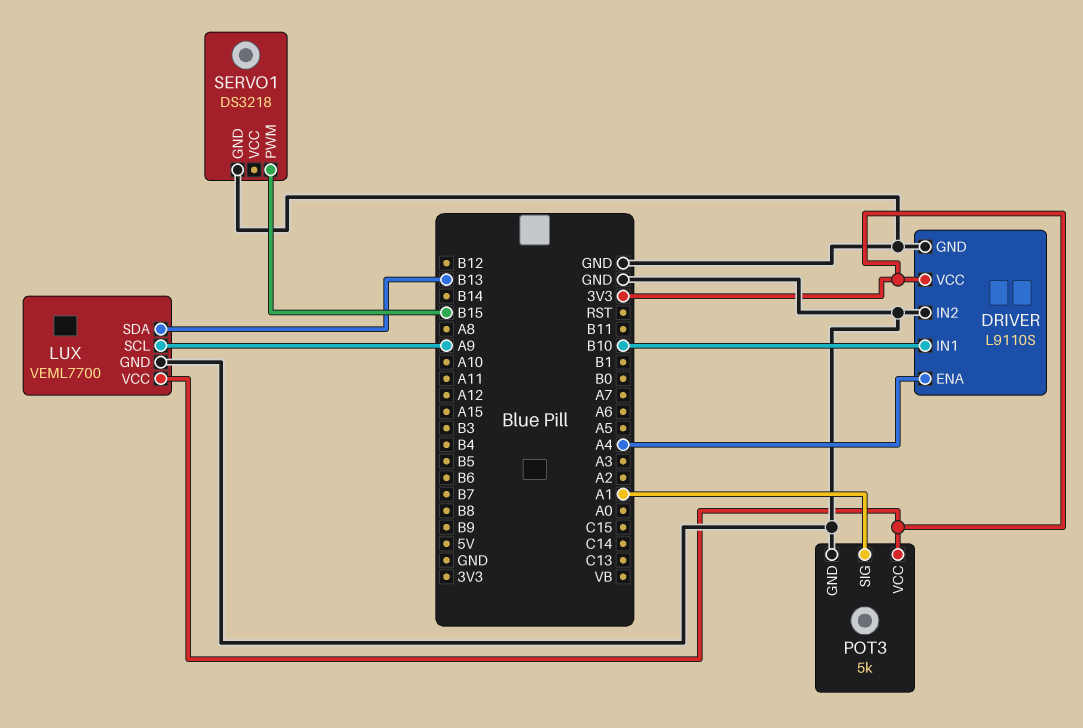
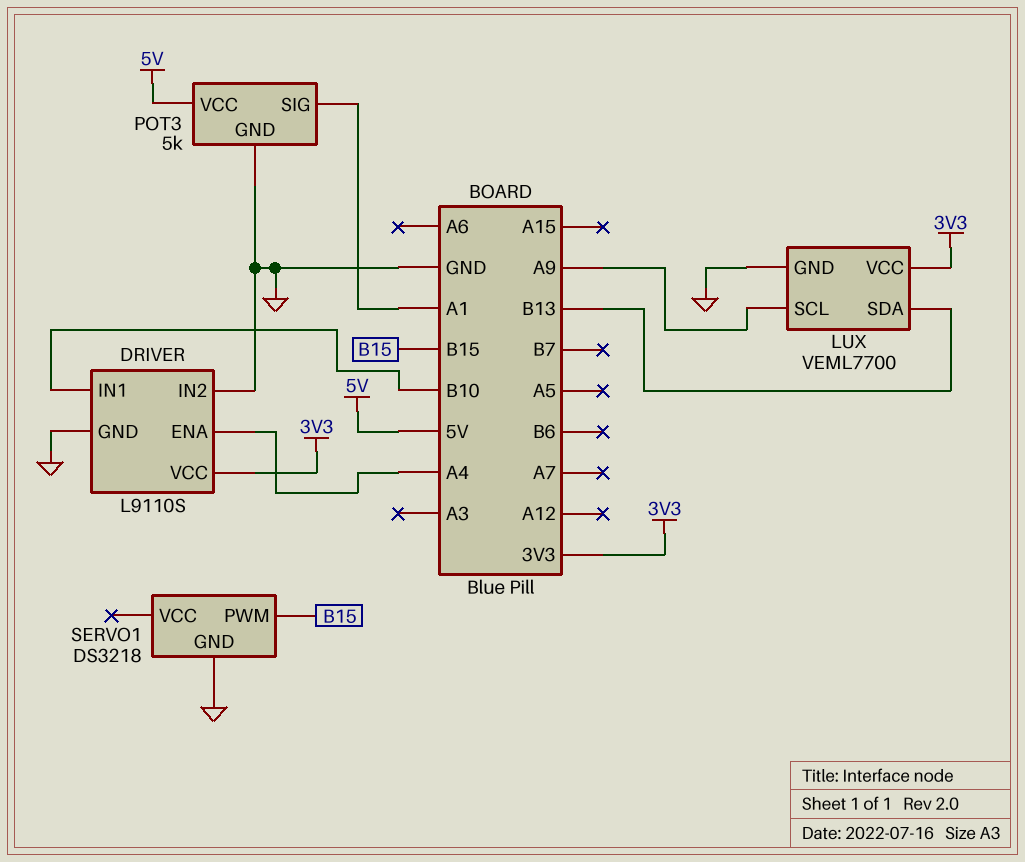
POT3 pin VCC: 3V3 -> 5V

